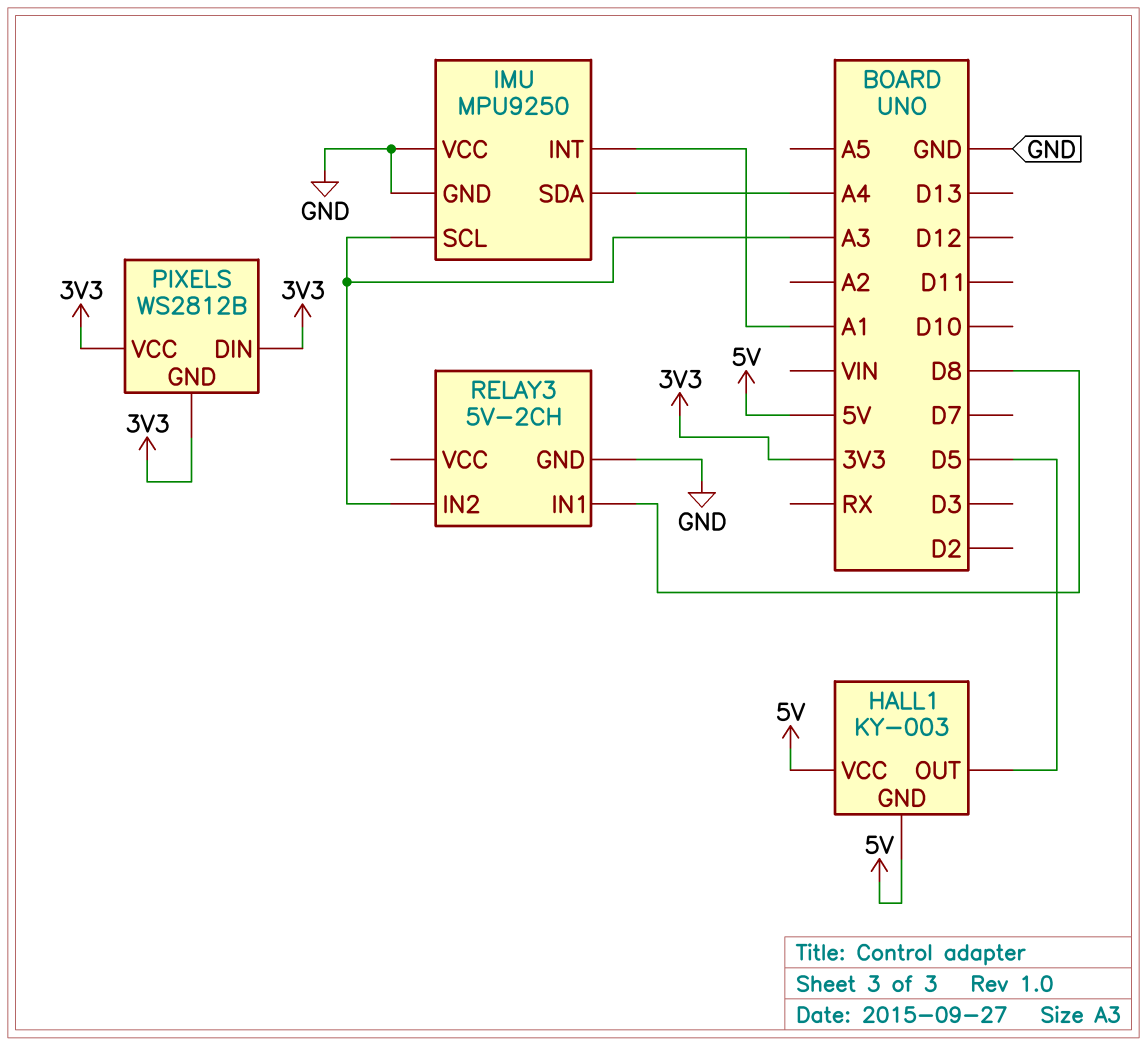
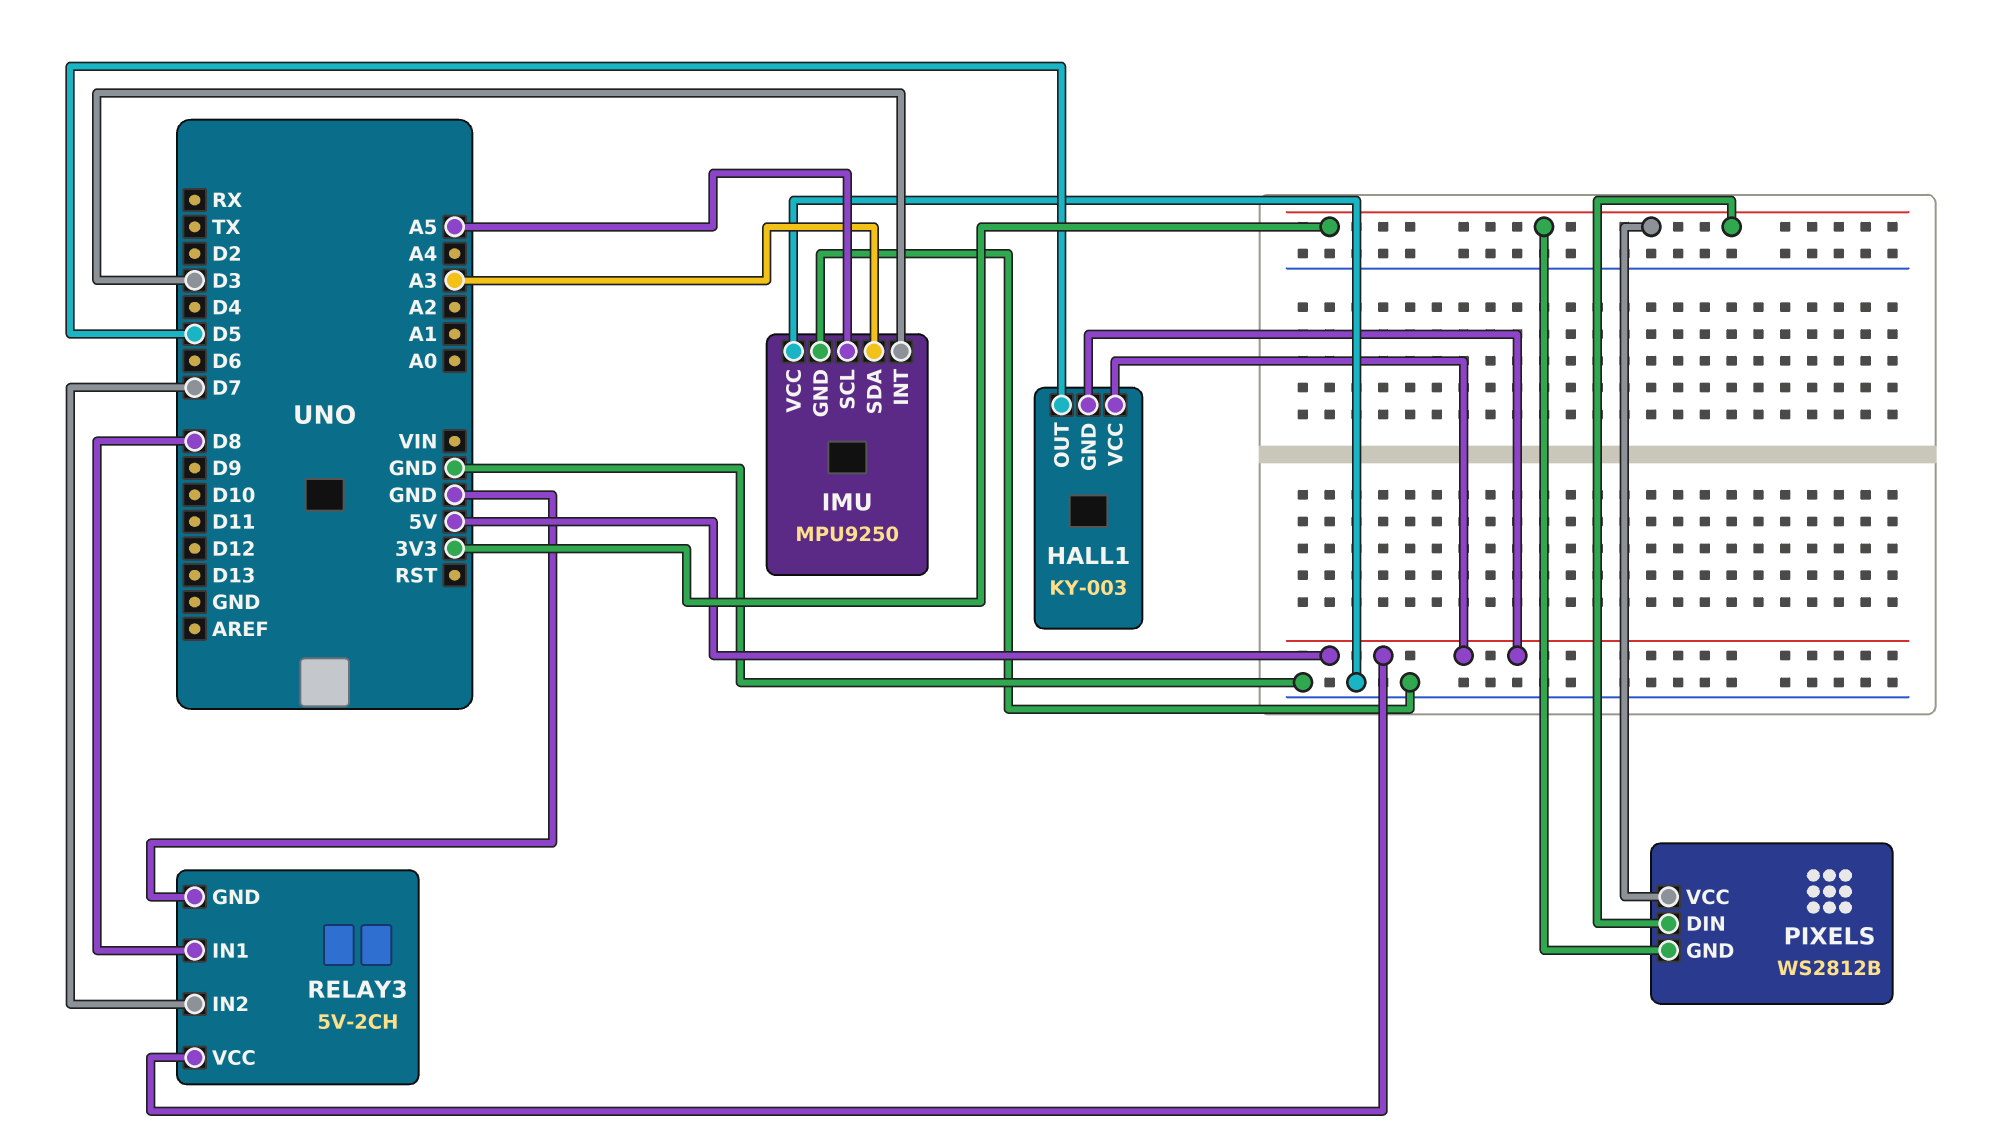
IMU pin INT: A1 -> D3
IMU pin SCL: A3 -> A5
IMU pin SDA: A4 -> A3
RELAY3 pin IN2: A3 -> D7
RELAY3 pin VCC: none -> 5V

